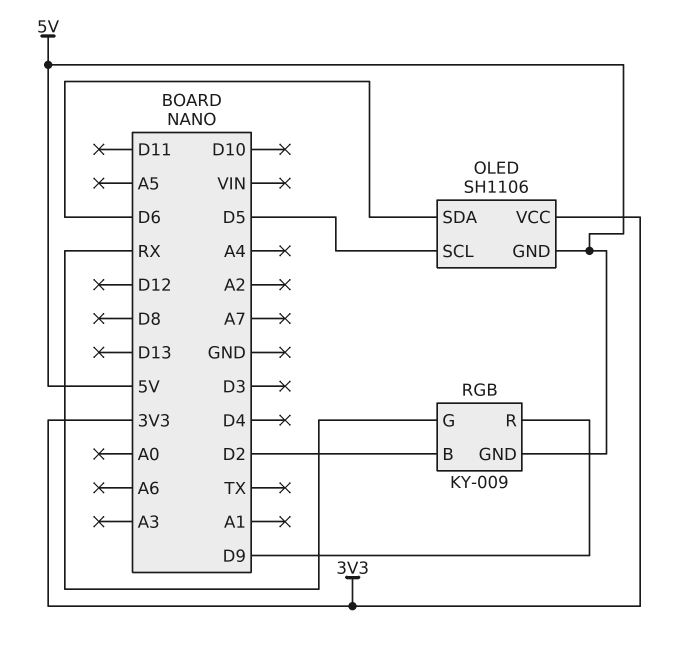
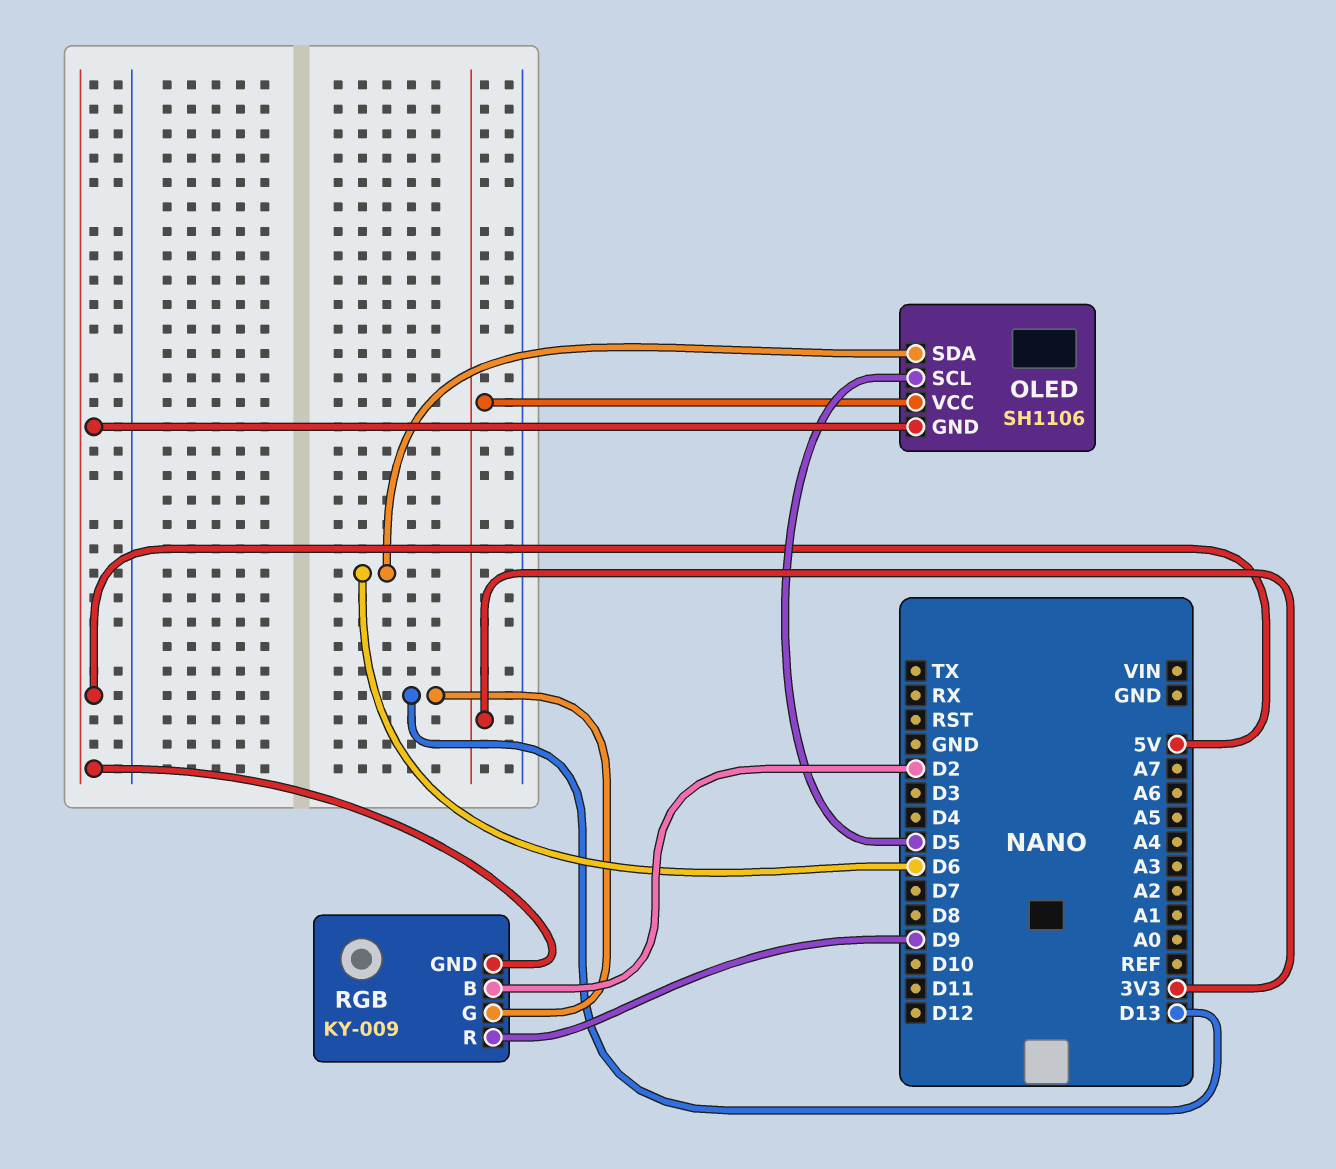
RGB pin G: RX -> D13

